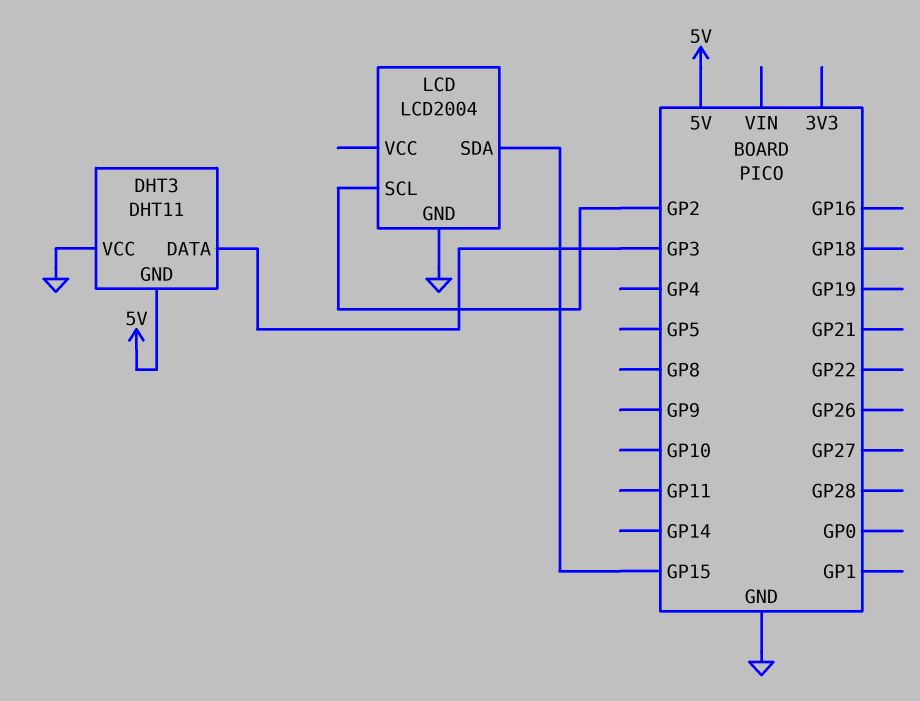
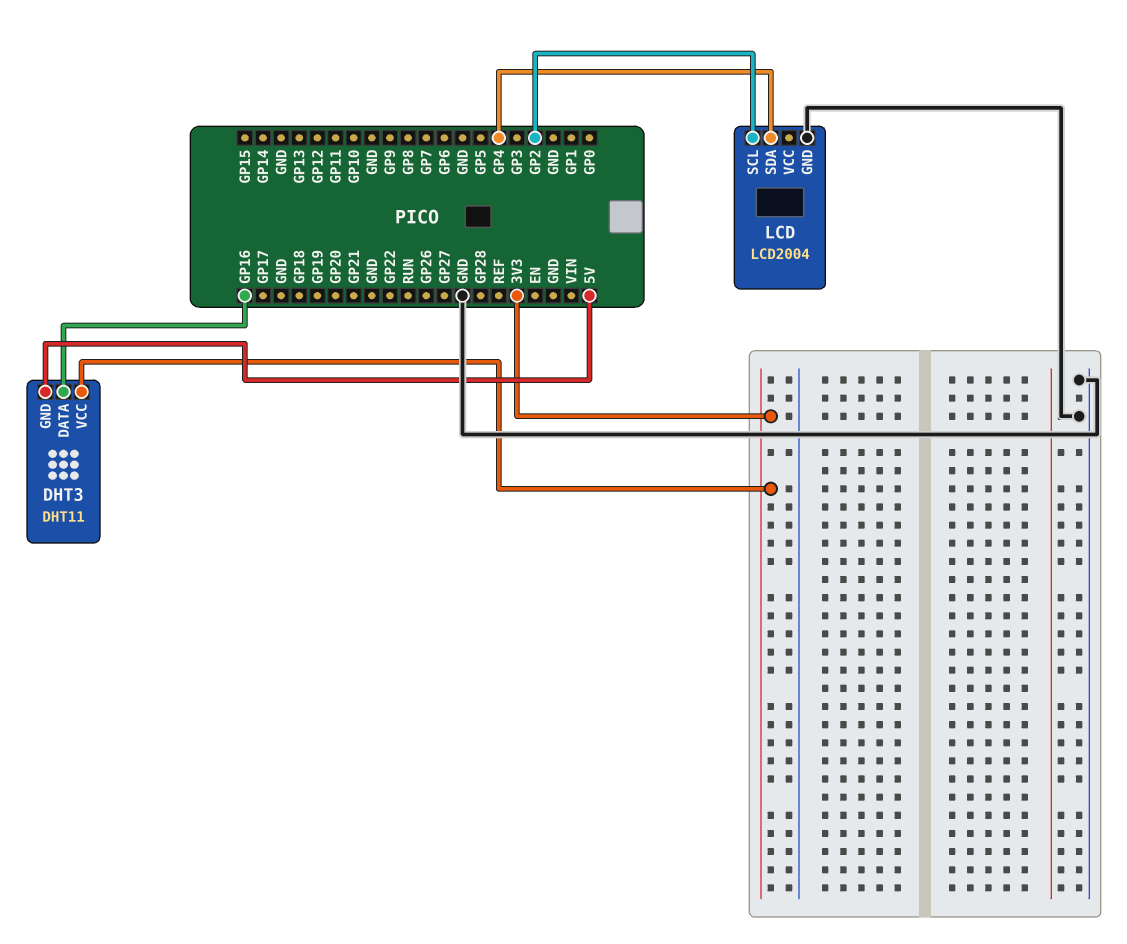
DHT3 pin DATA: GP3 -> GP16
DHT3 pin VCC: GND -> 3V3
LCD pin SDA: GP15 -> GP4

